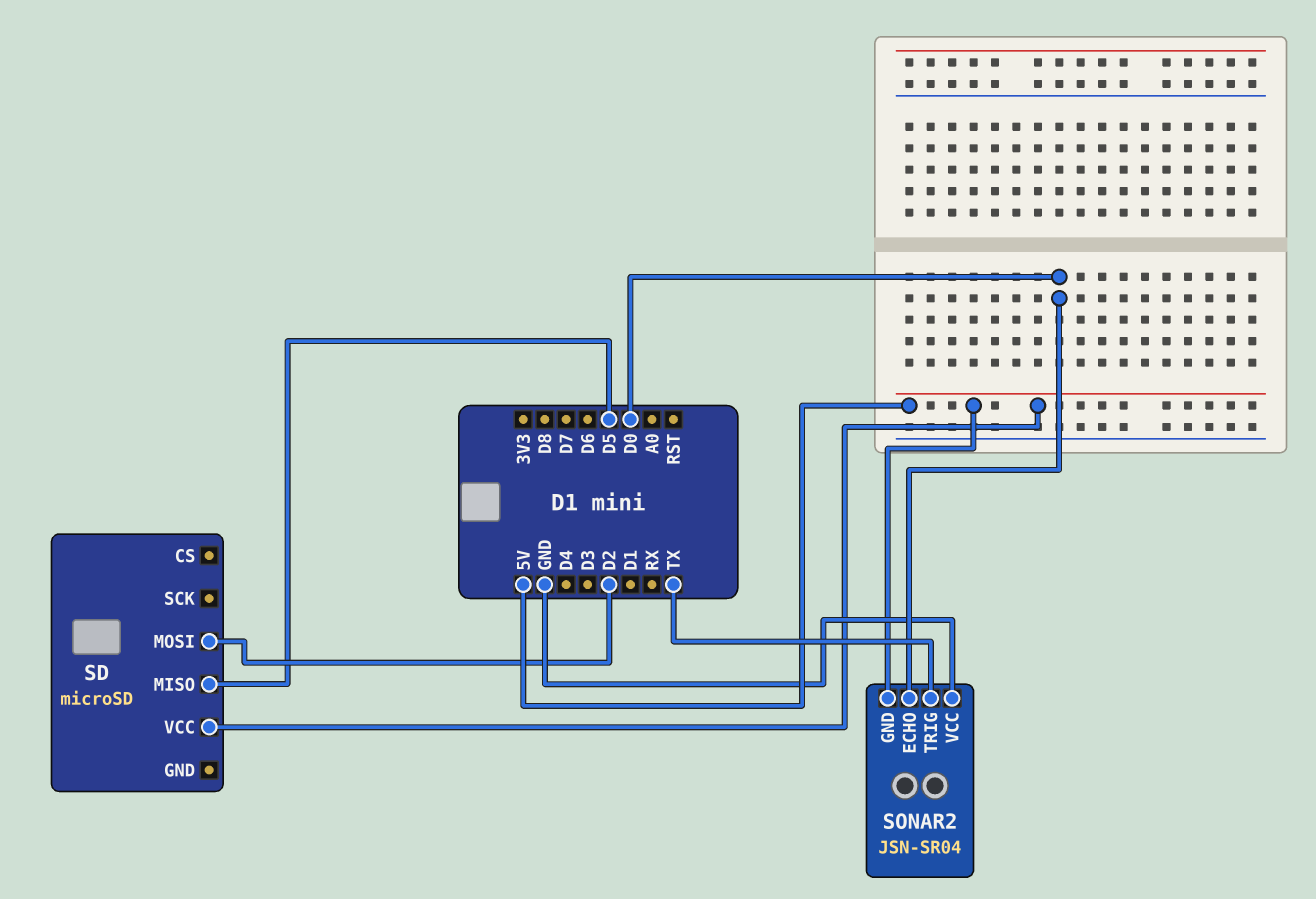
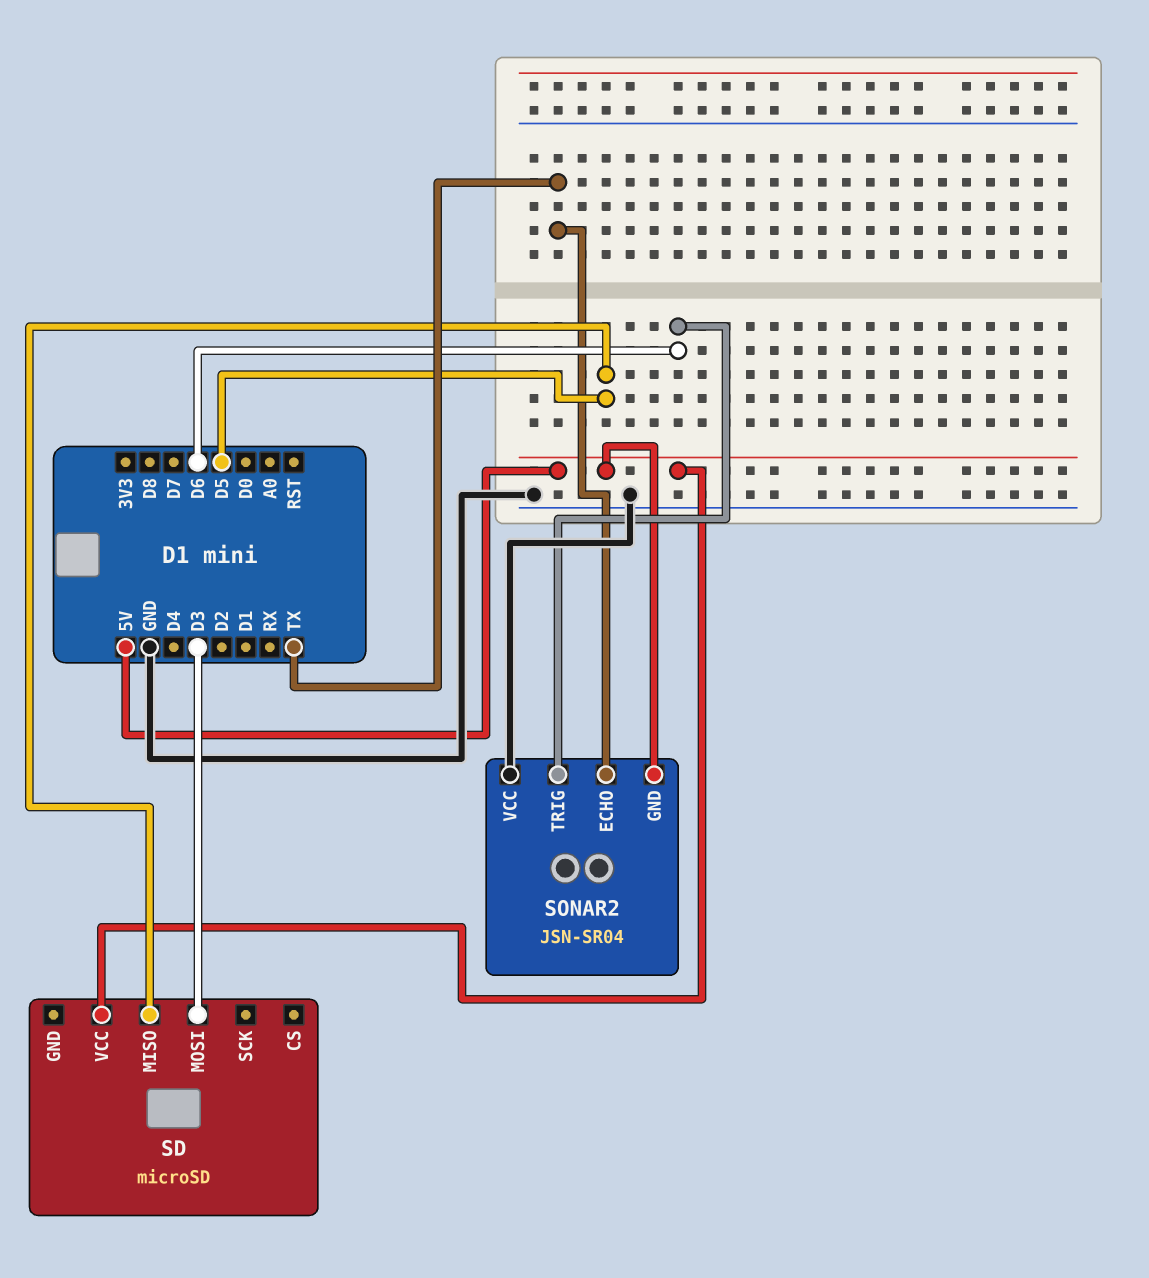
SD pin MOSI: D2 -> D3
SONAR2 pin ECHO: D0 -> TX
SONAR2 pin TRIG: TX -> D6

